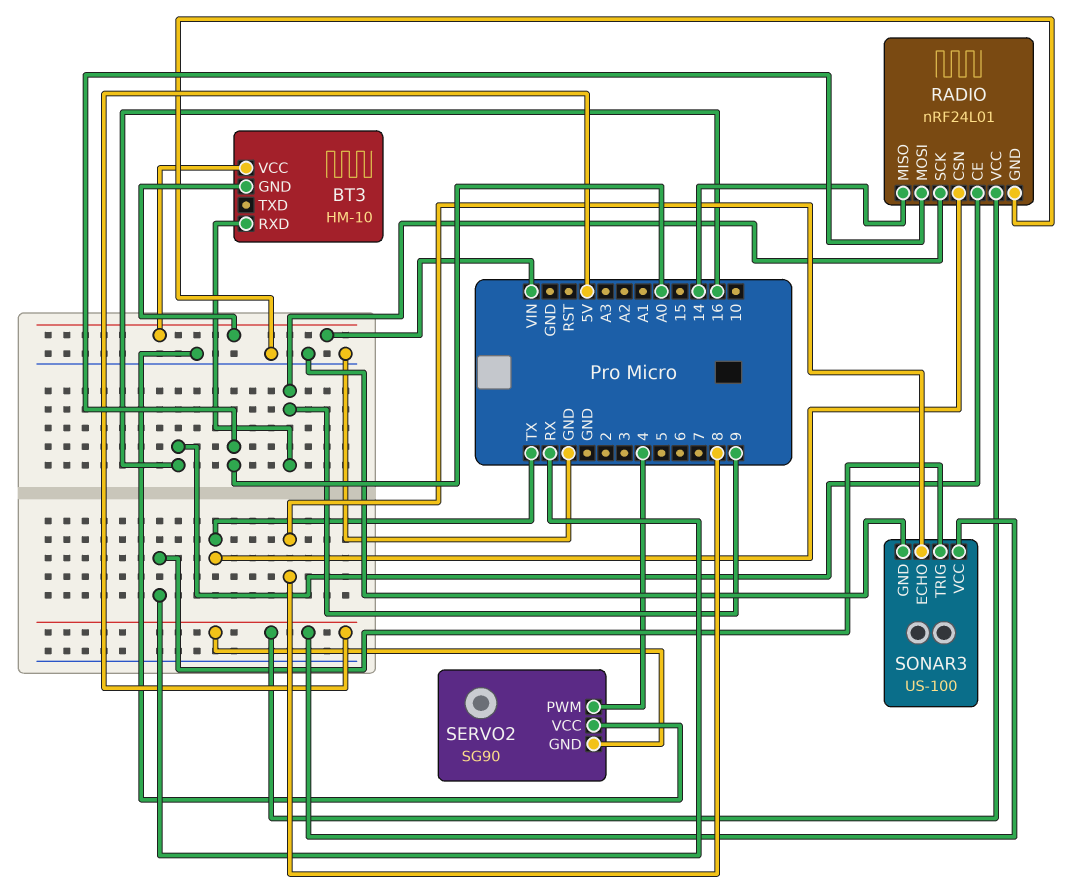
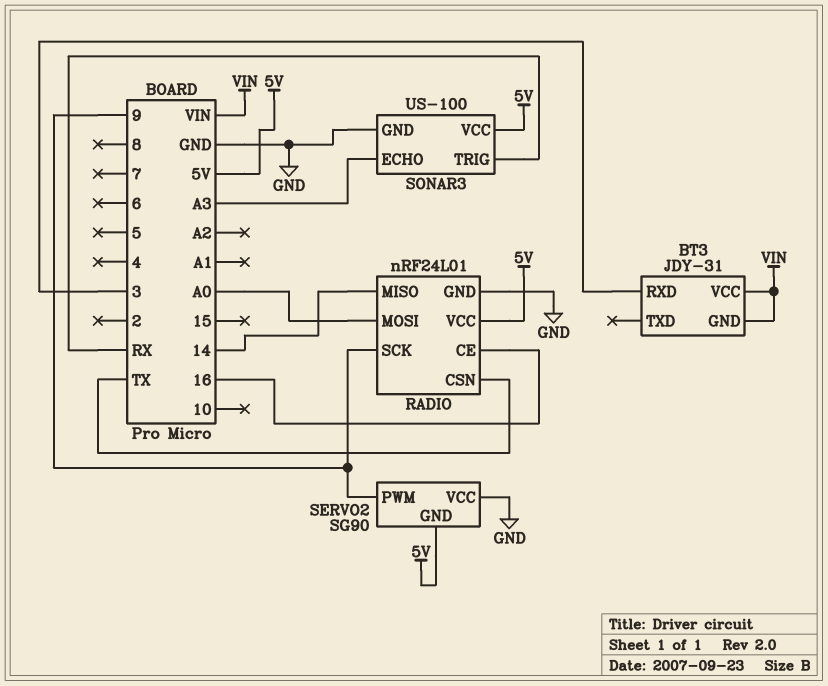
BT3: HM-10 -> JDY-31
BT3 pin RXD: 9 -> 3
SERVO2 pin PWM: 4 -> 9
SONAR3 pin ECHO: 8 -> A3

